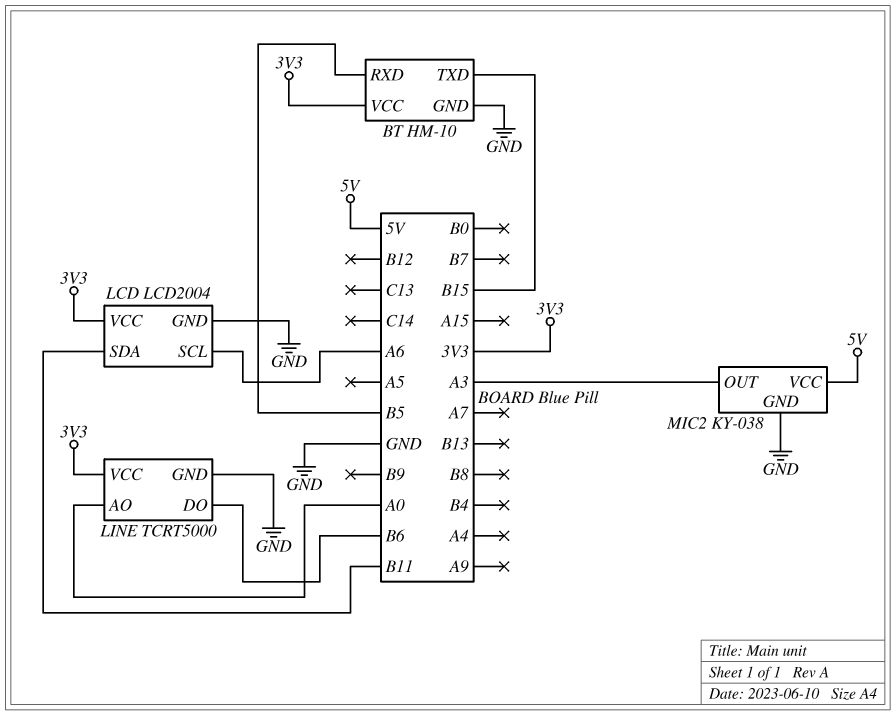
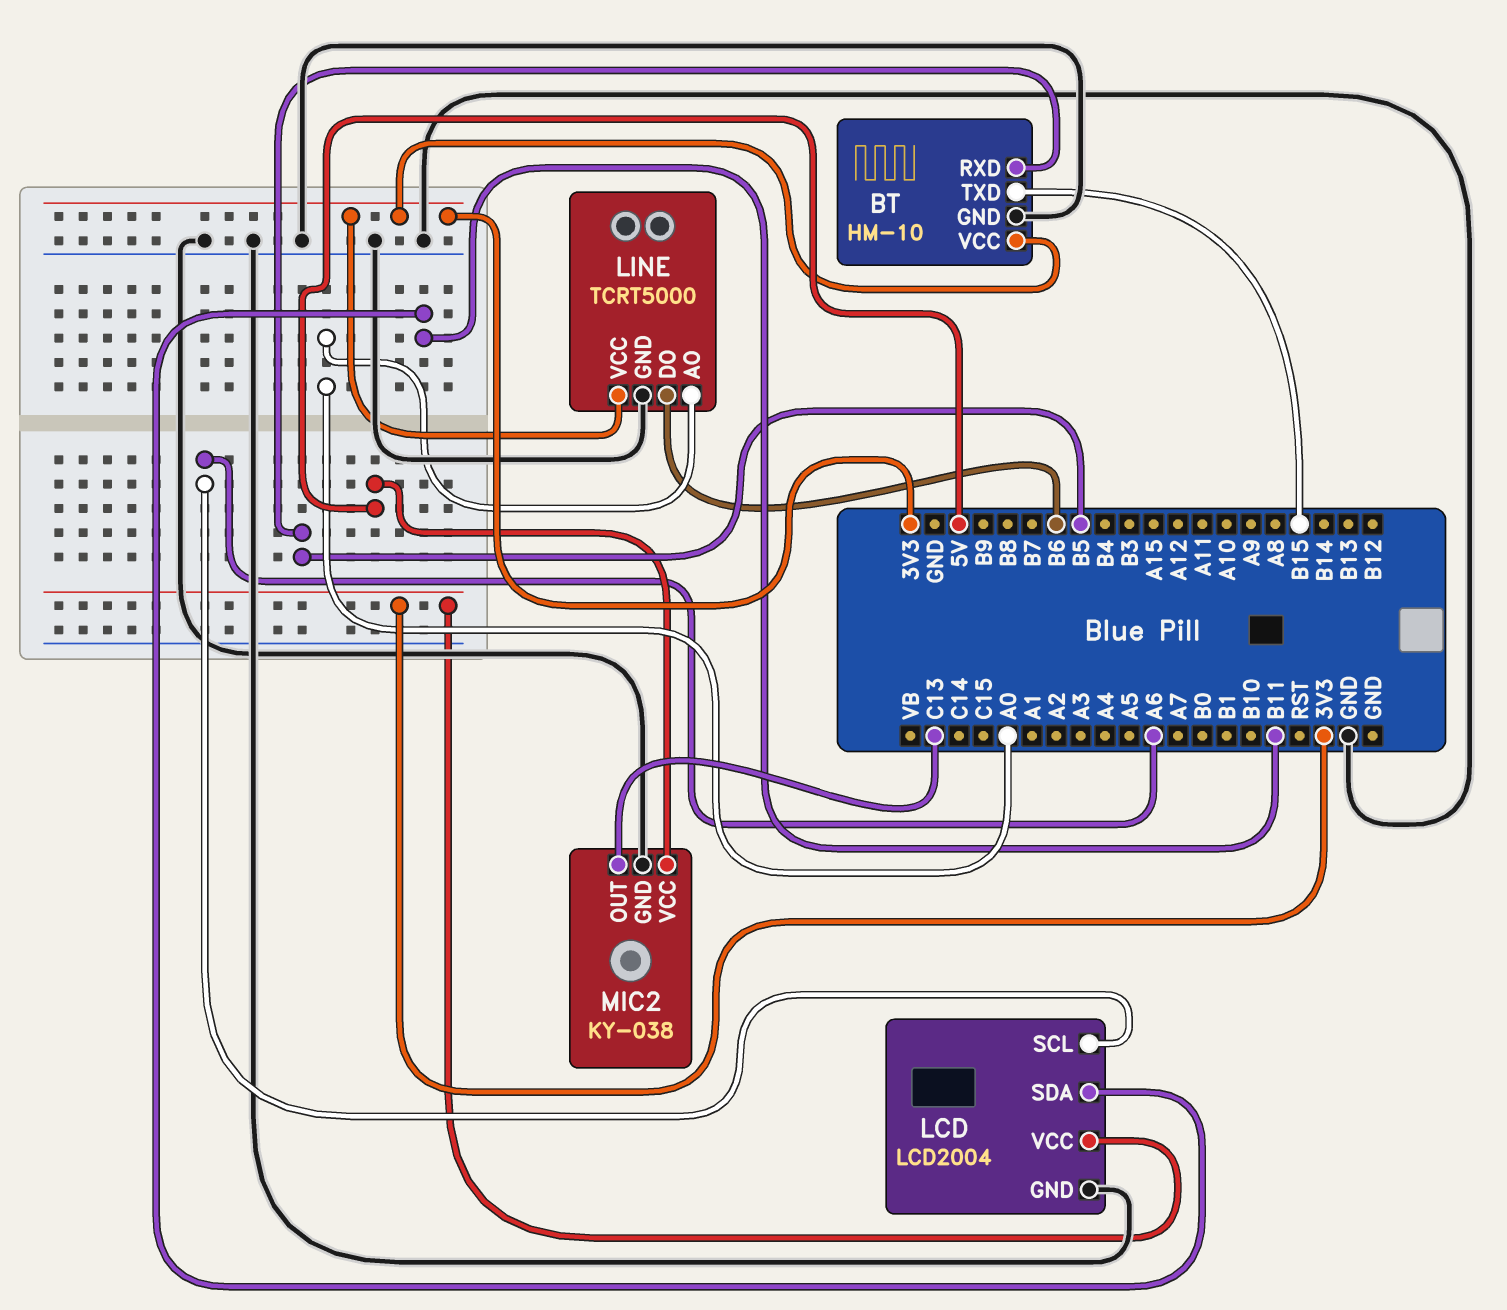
MIC2 pin OUT: A3 -> C13

